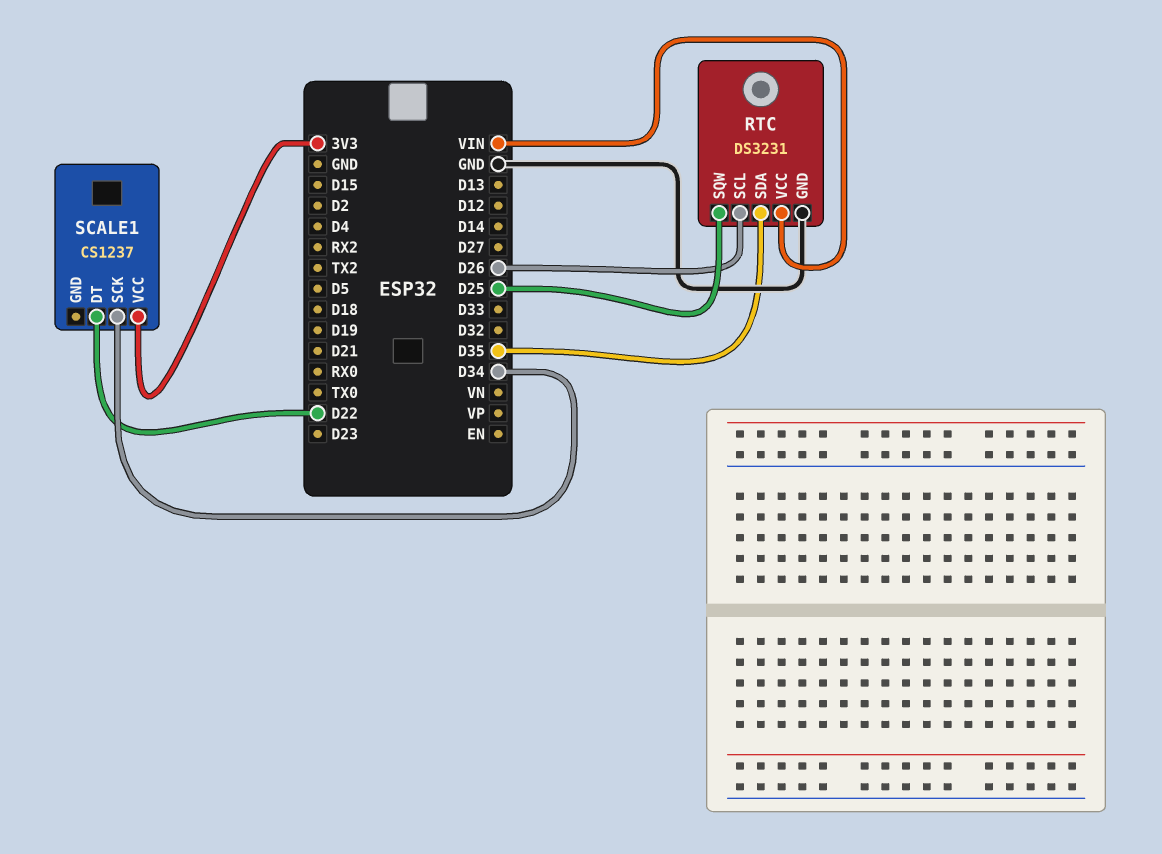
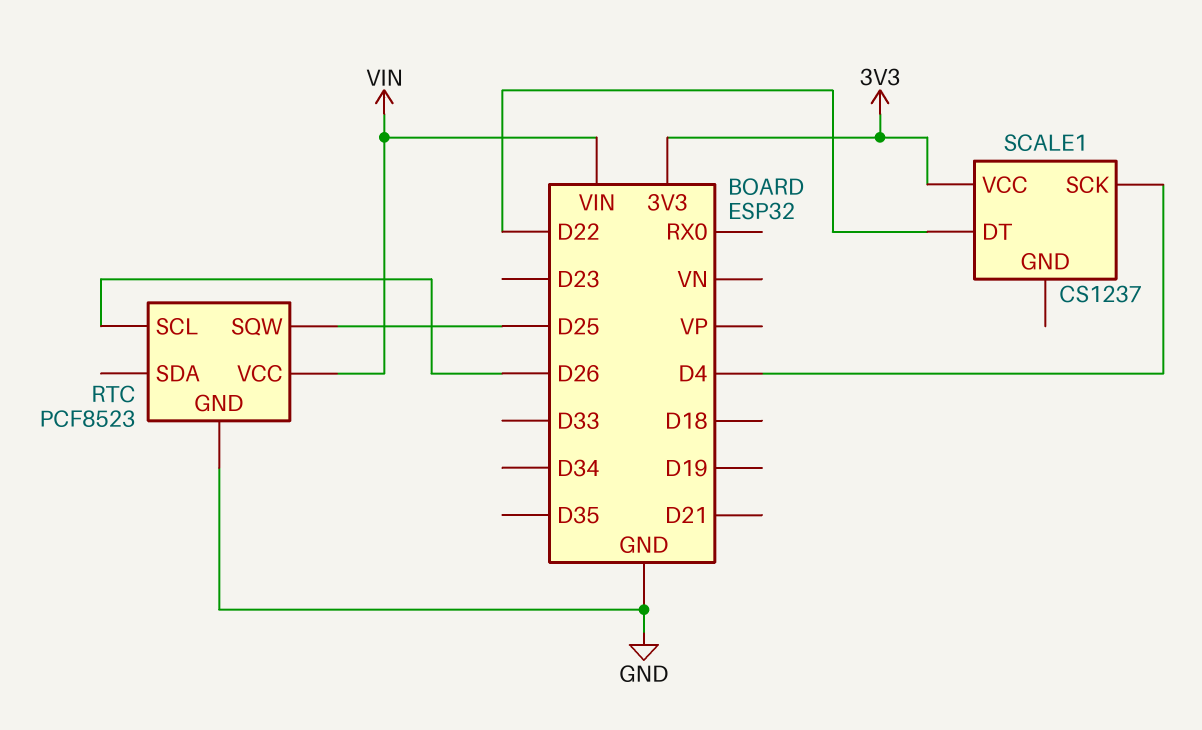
RTC: DS3231 -> PCF8523
RTC pin SDA: D35 -> none
SCALE1 pin SCK: D34 -> D4

